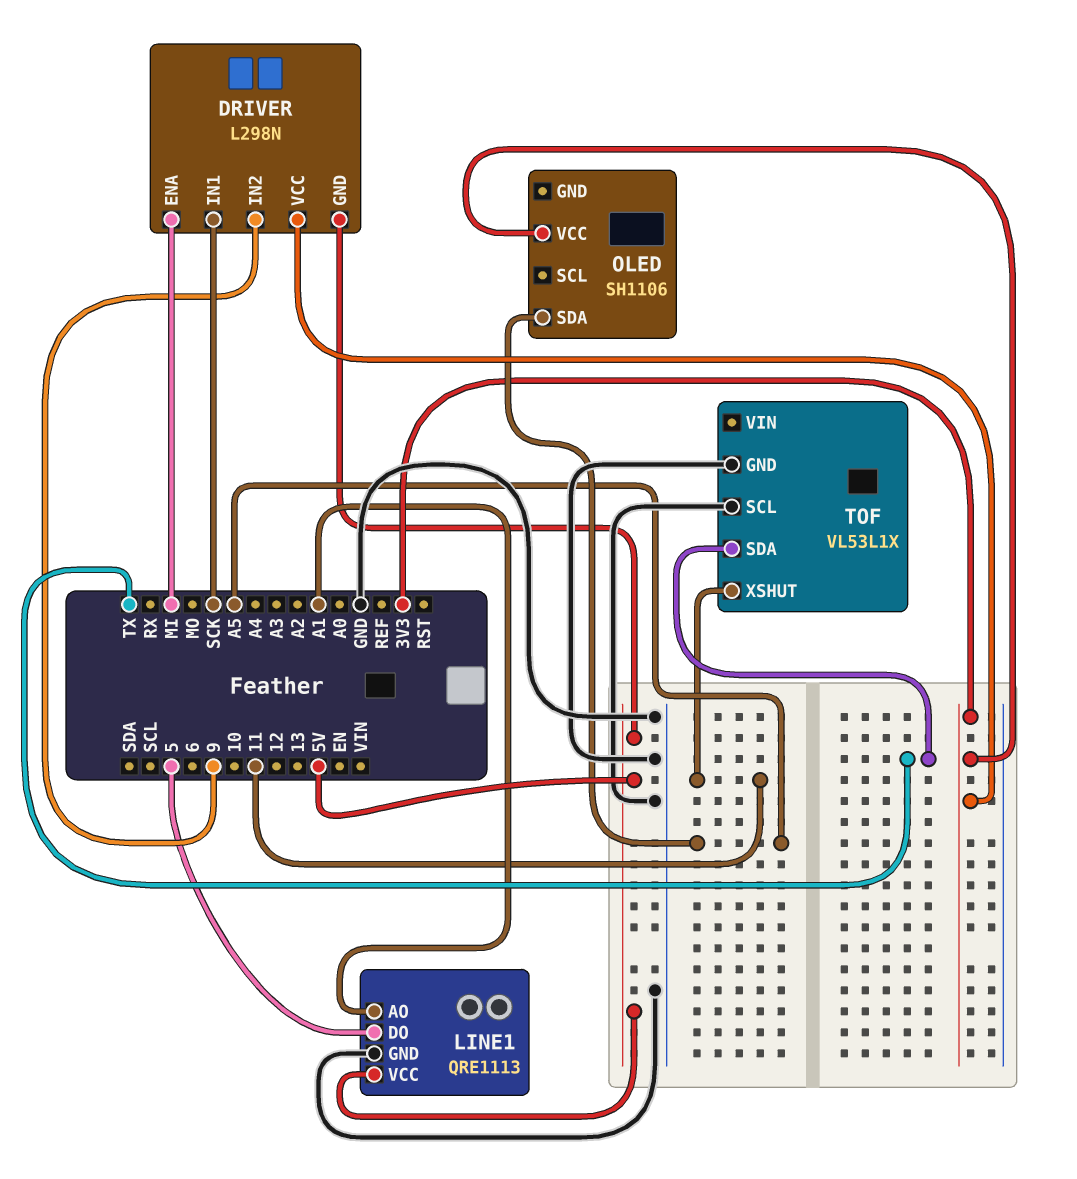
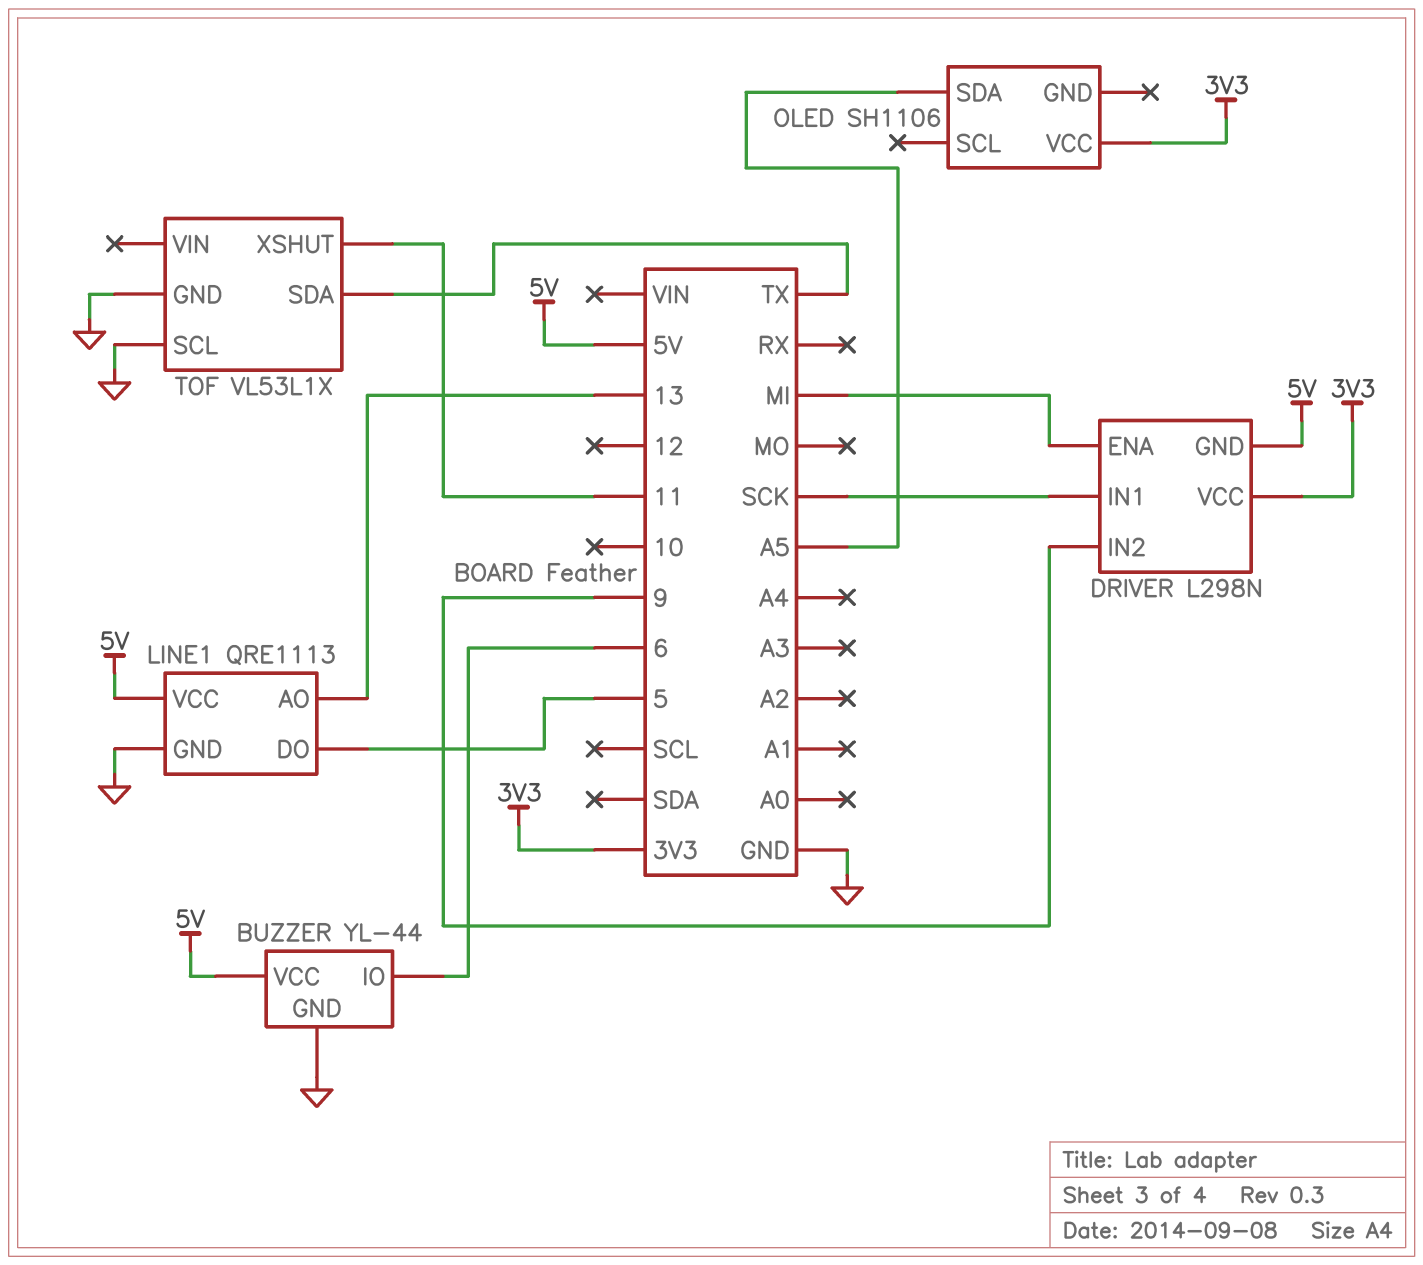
BUZZER: none -> YL-44
BUZZER pin GND: none -> GND
BUZZER pin IO: none -> 6
BUZZER pin VCC: none -> 5V
LINE1 pin AO: A1 -> 13

